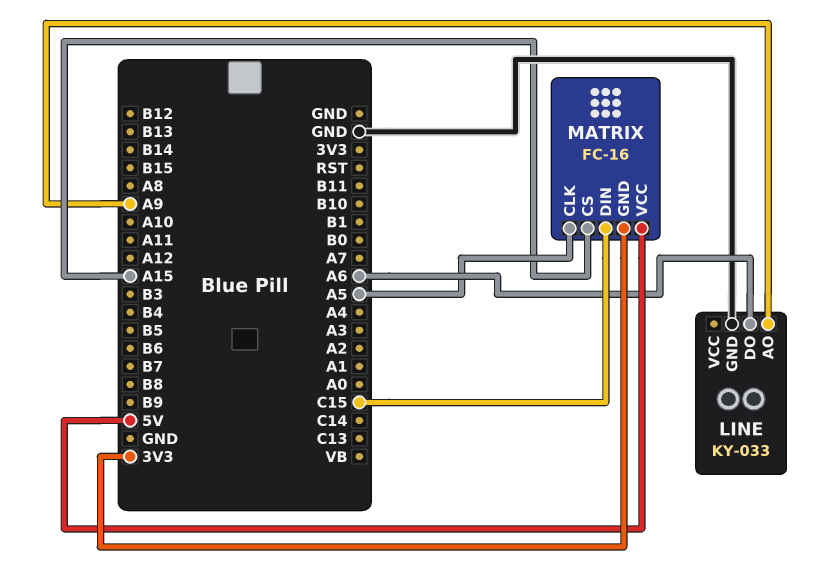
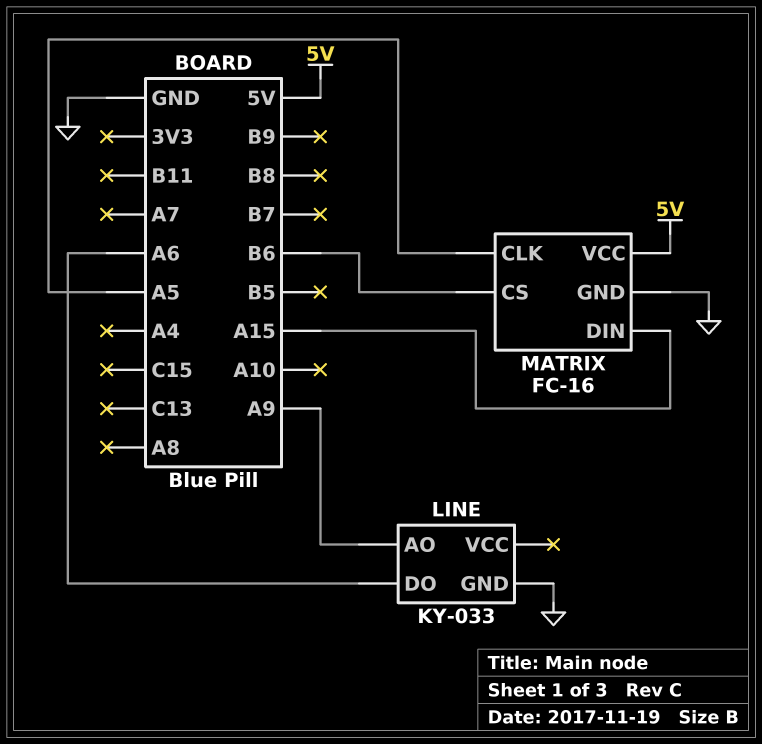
MATRIX pin CS: A15 -> B6
MATRIX pin DIN: C15 -> A15
MATRIX pin GND: 3V3 -> GND

